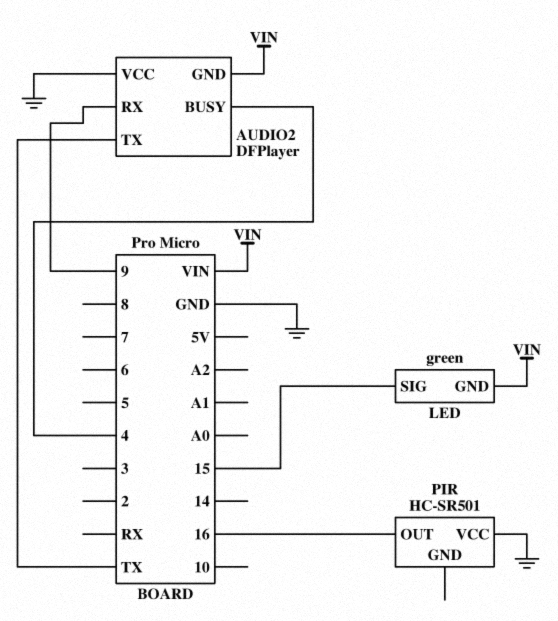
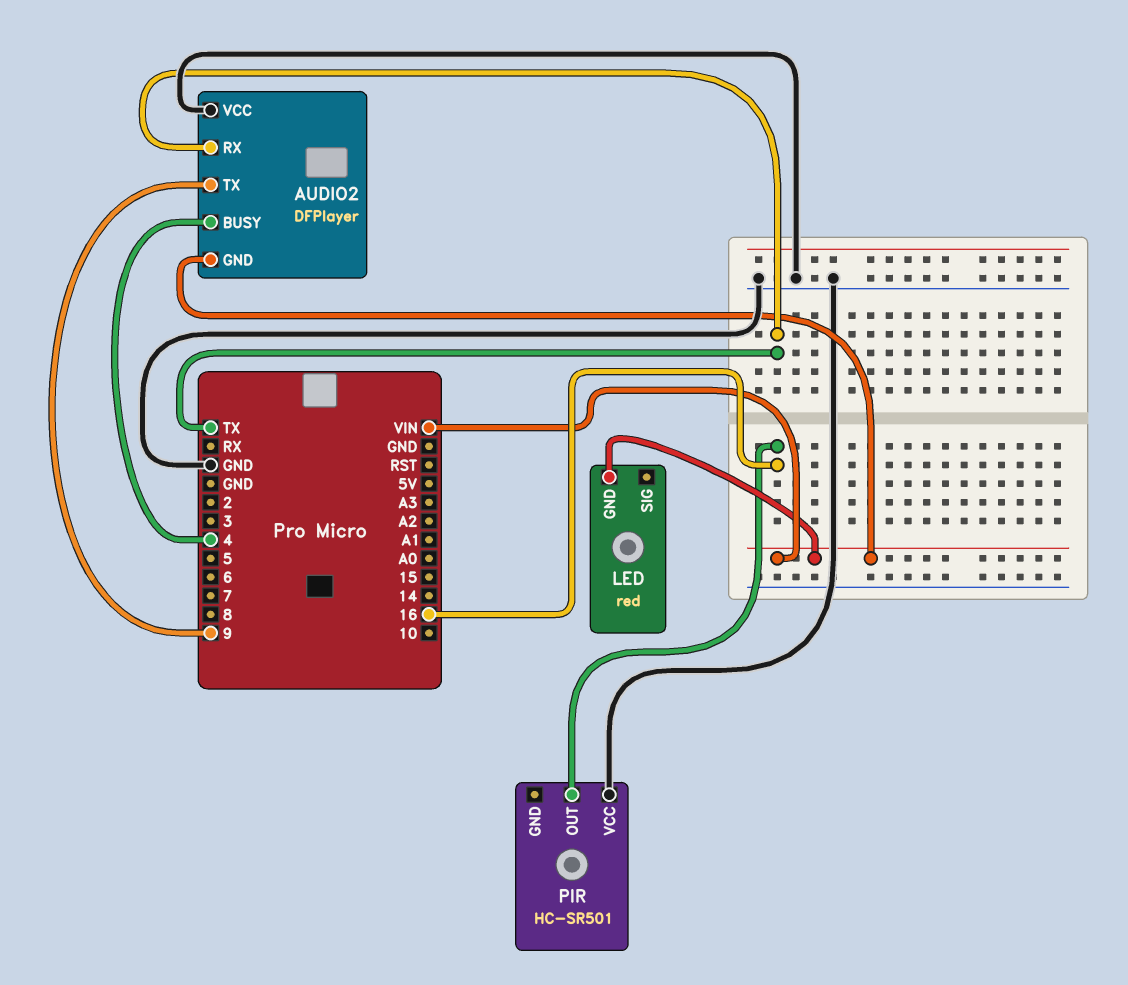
AUDIO2 pin RX: 9 -> TX
AUDIO2 pin TX: TX -> 9
LED: green -> red
LED pin SIG: 15 -> none

